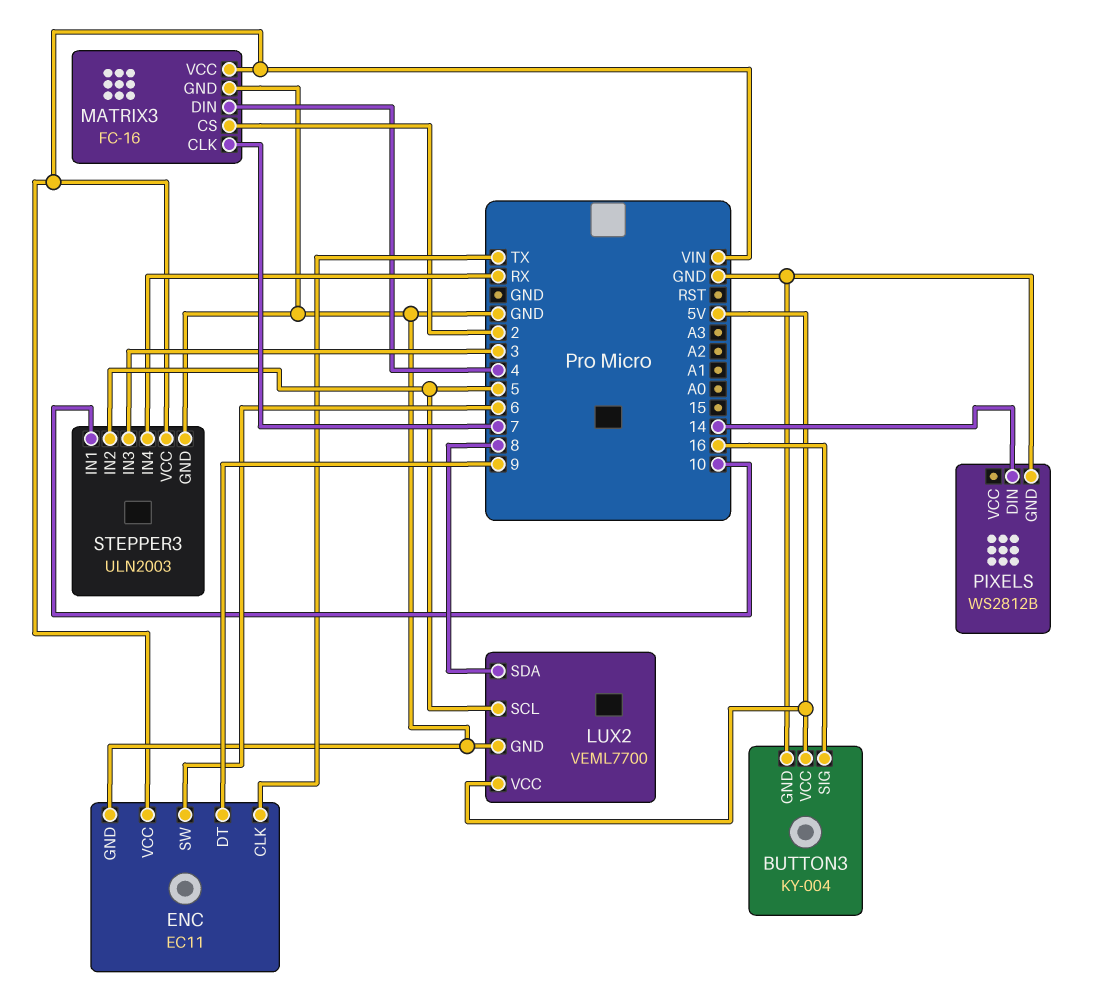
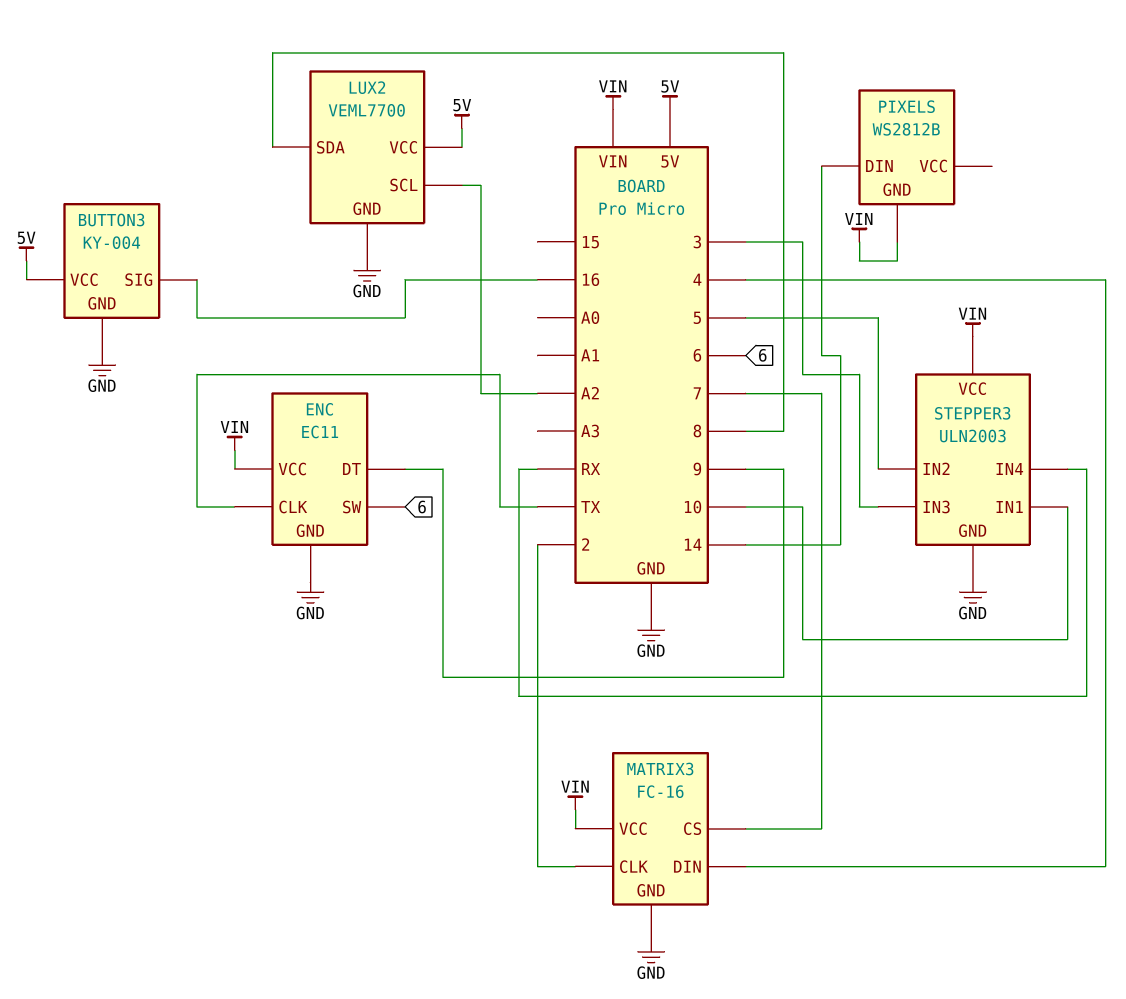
LUX2 pin SCL: 5 -> A2
MATRIX3 pin CLK: 7 -> 2
MATRIX3 pin CS: 2 -> 7
PIXELS pin GND: GND -> VIN

